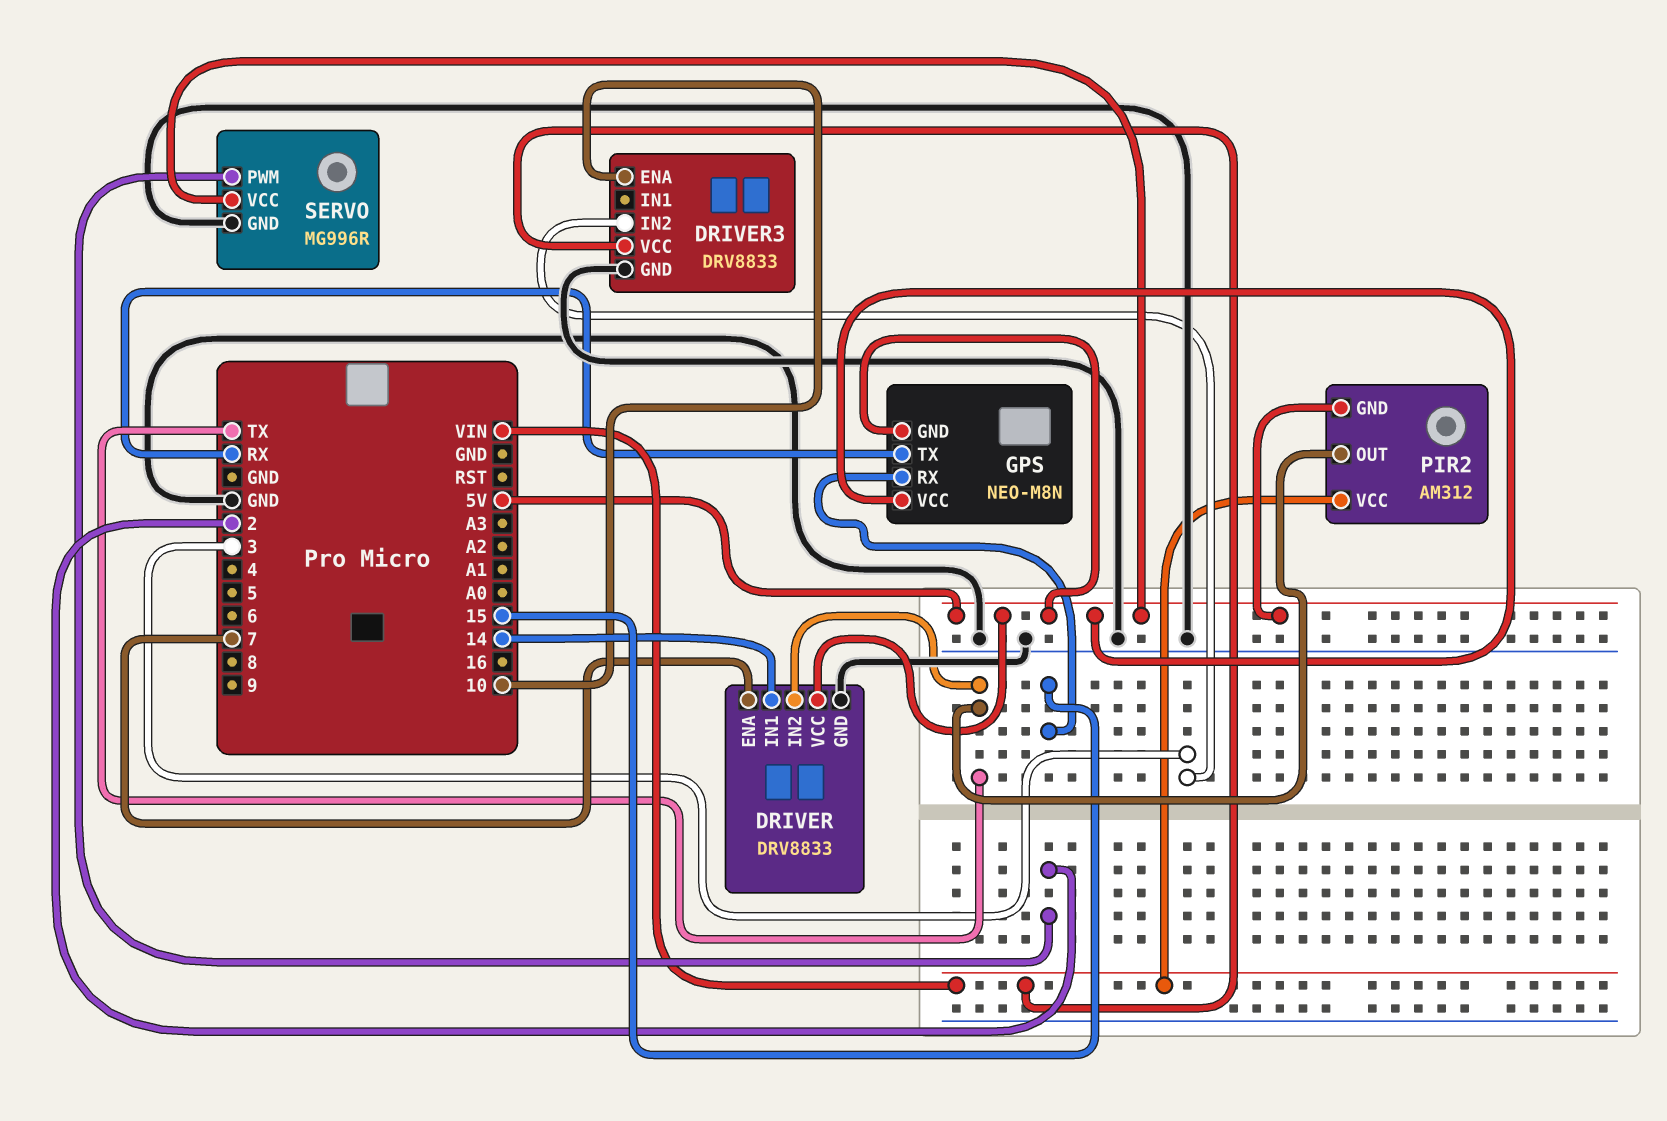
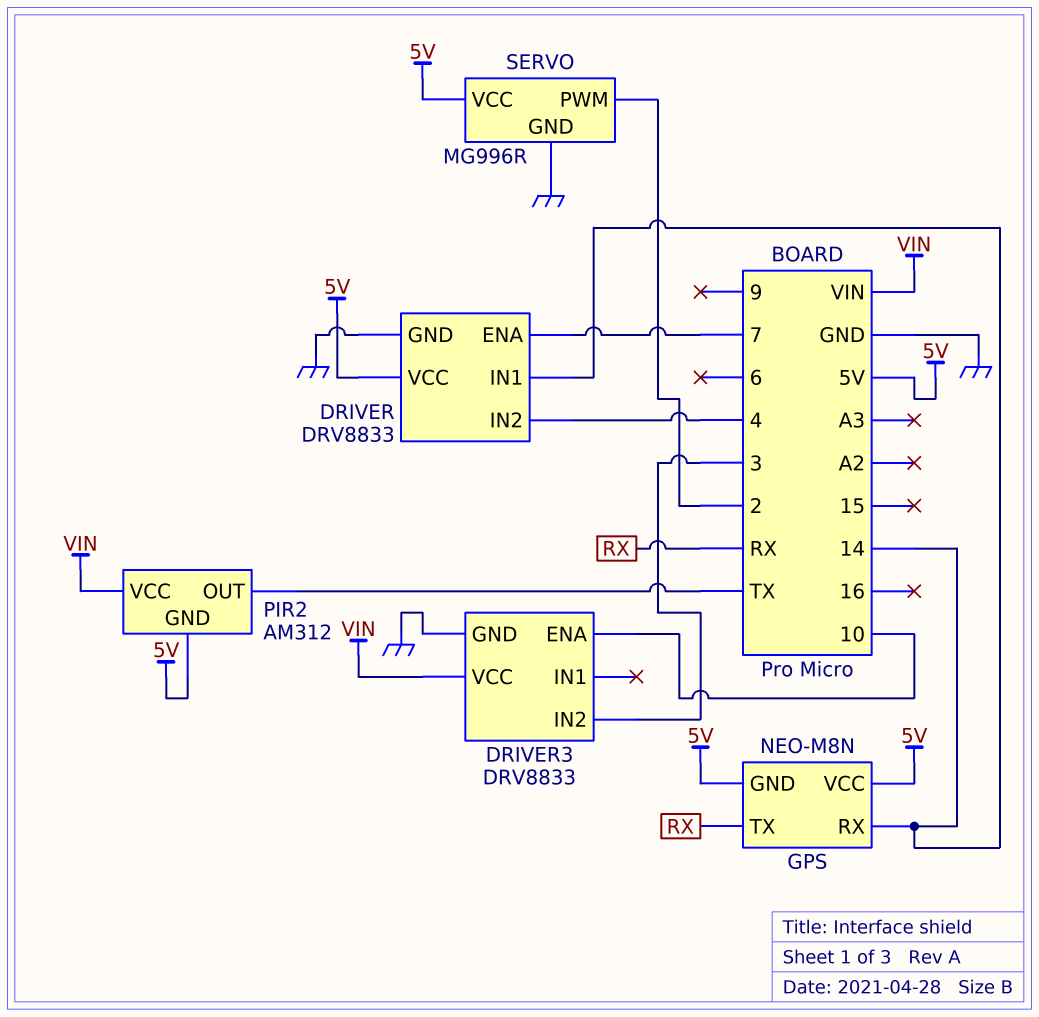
DRIVER pin IN2: TX -> 4
GPS pin RX: 15 -> 14

